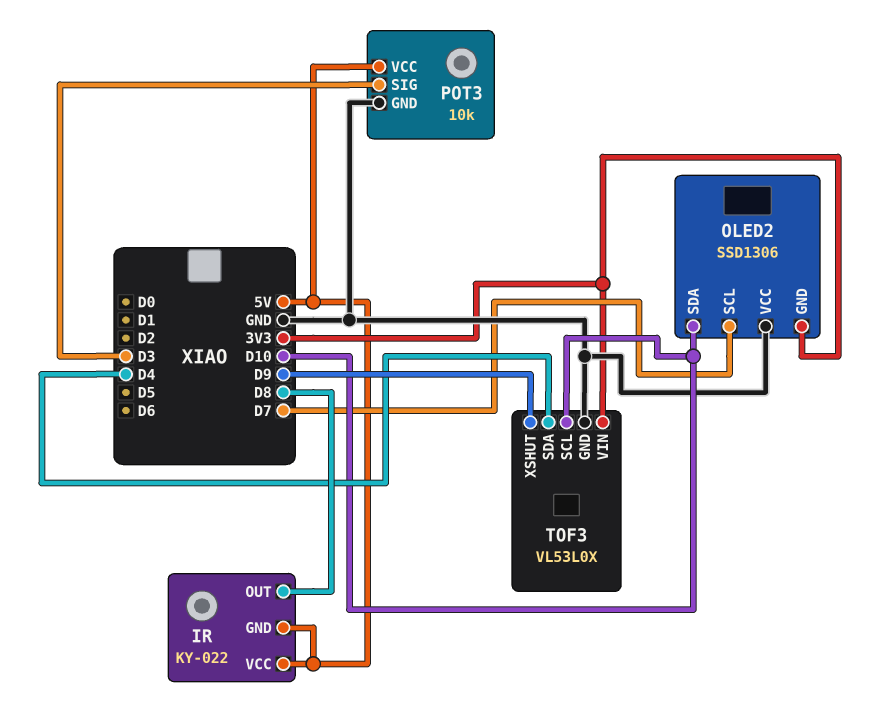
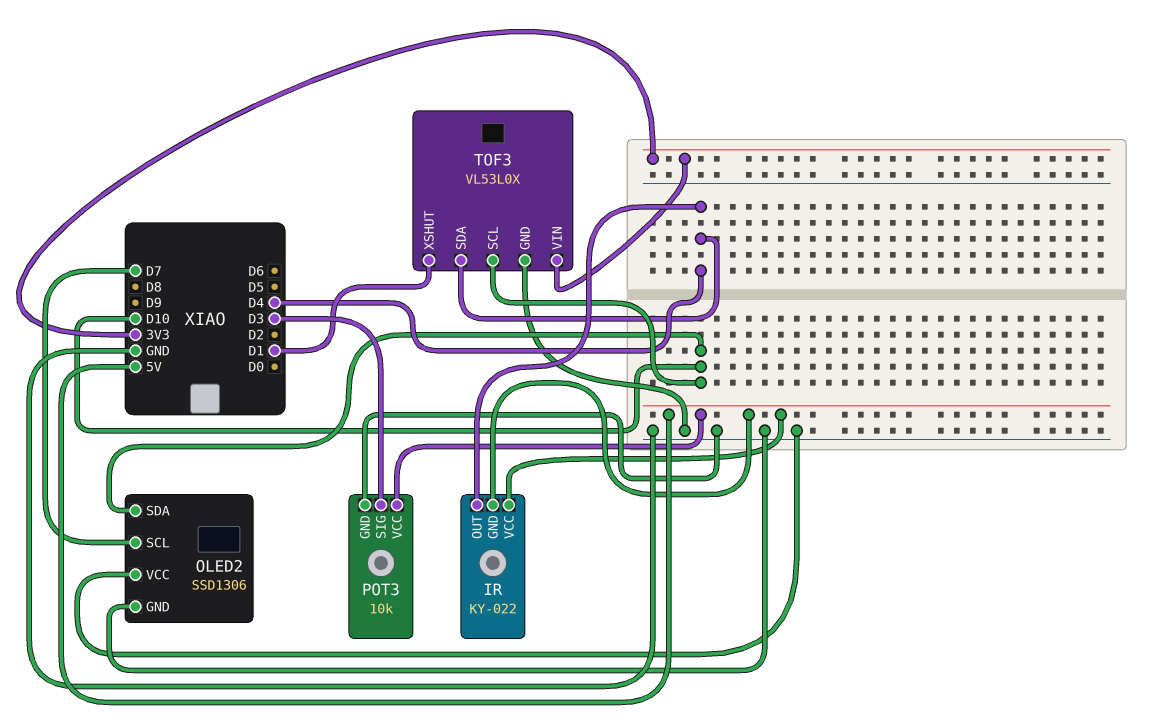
IR pin OUT: D8 -> D4
OLED2 pin GND: 3V3 -> GND
TOF3 pin XSHUT: D9 -> D1

